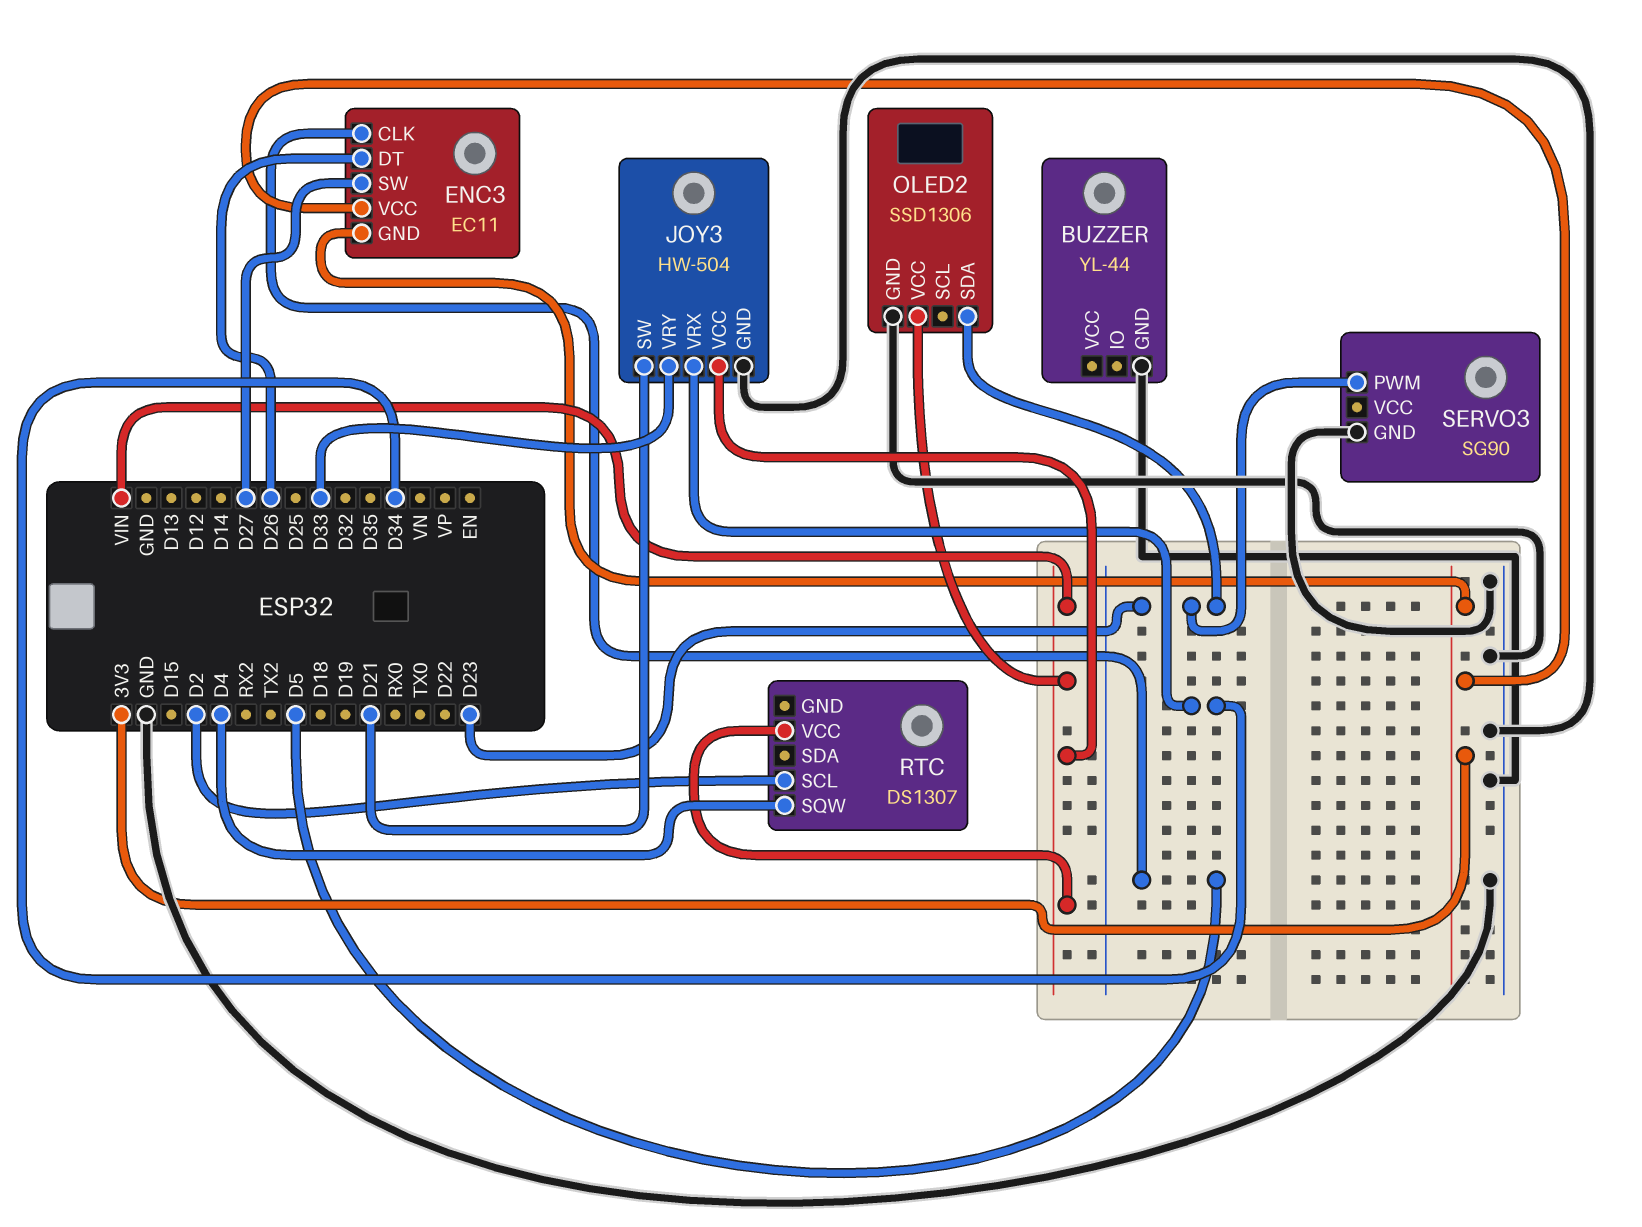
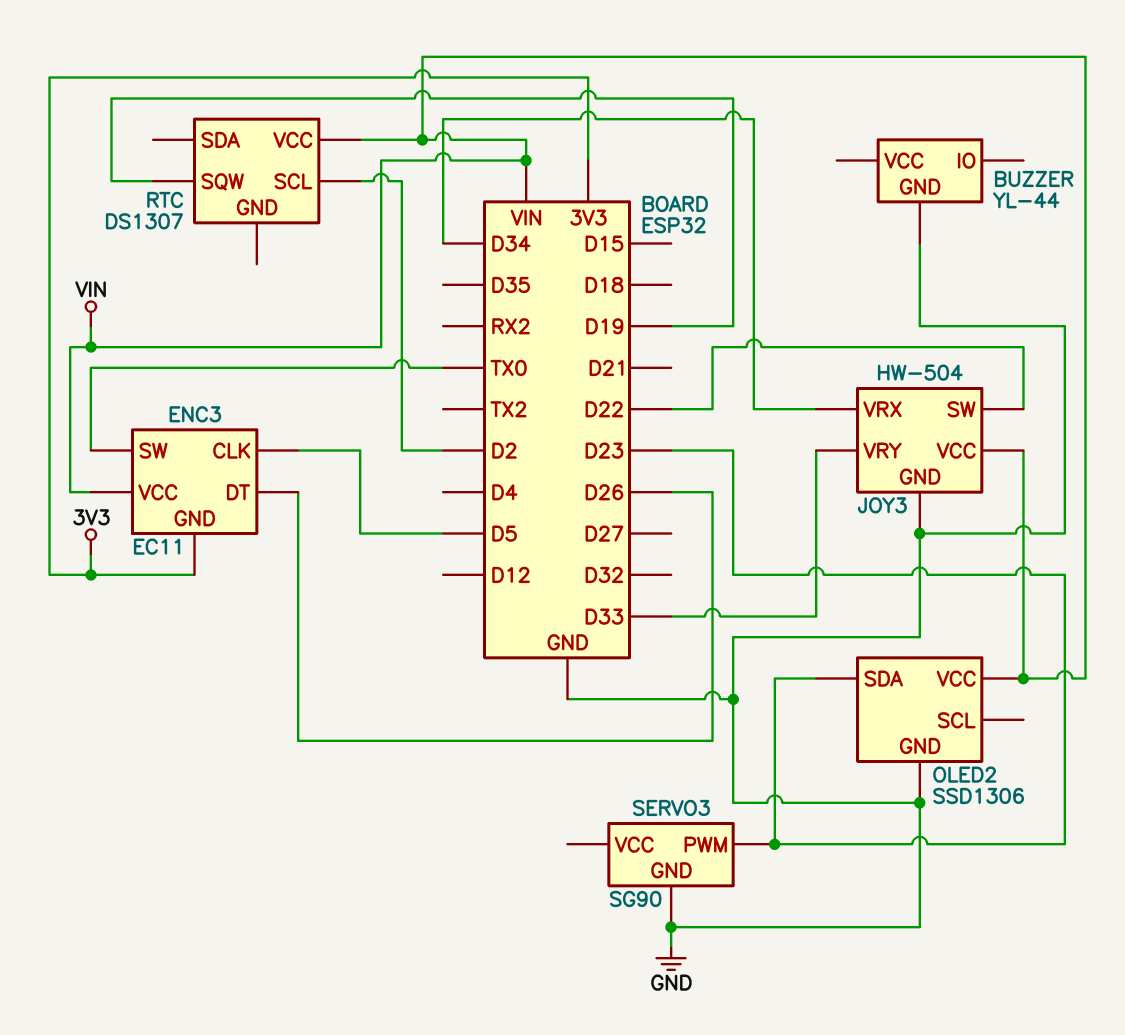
ENC3 pin SW: D27 -> TX0
ENC3 pin VCC: 3V3 -> VIN
JOY3 pin SW: D21 -> D22
RTC pin SQW: D4 -> D19

